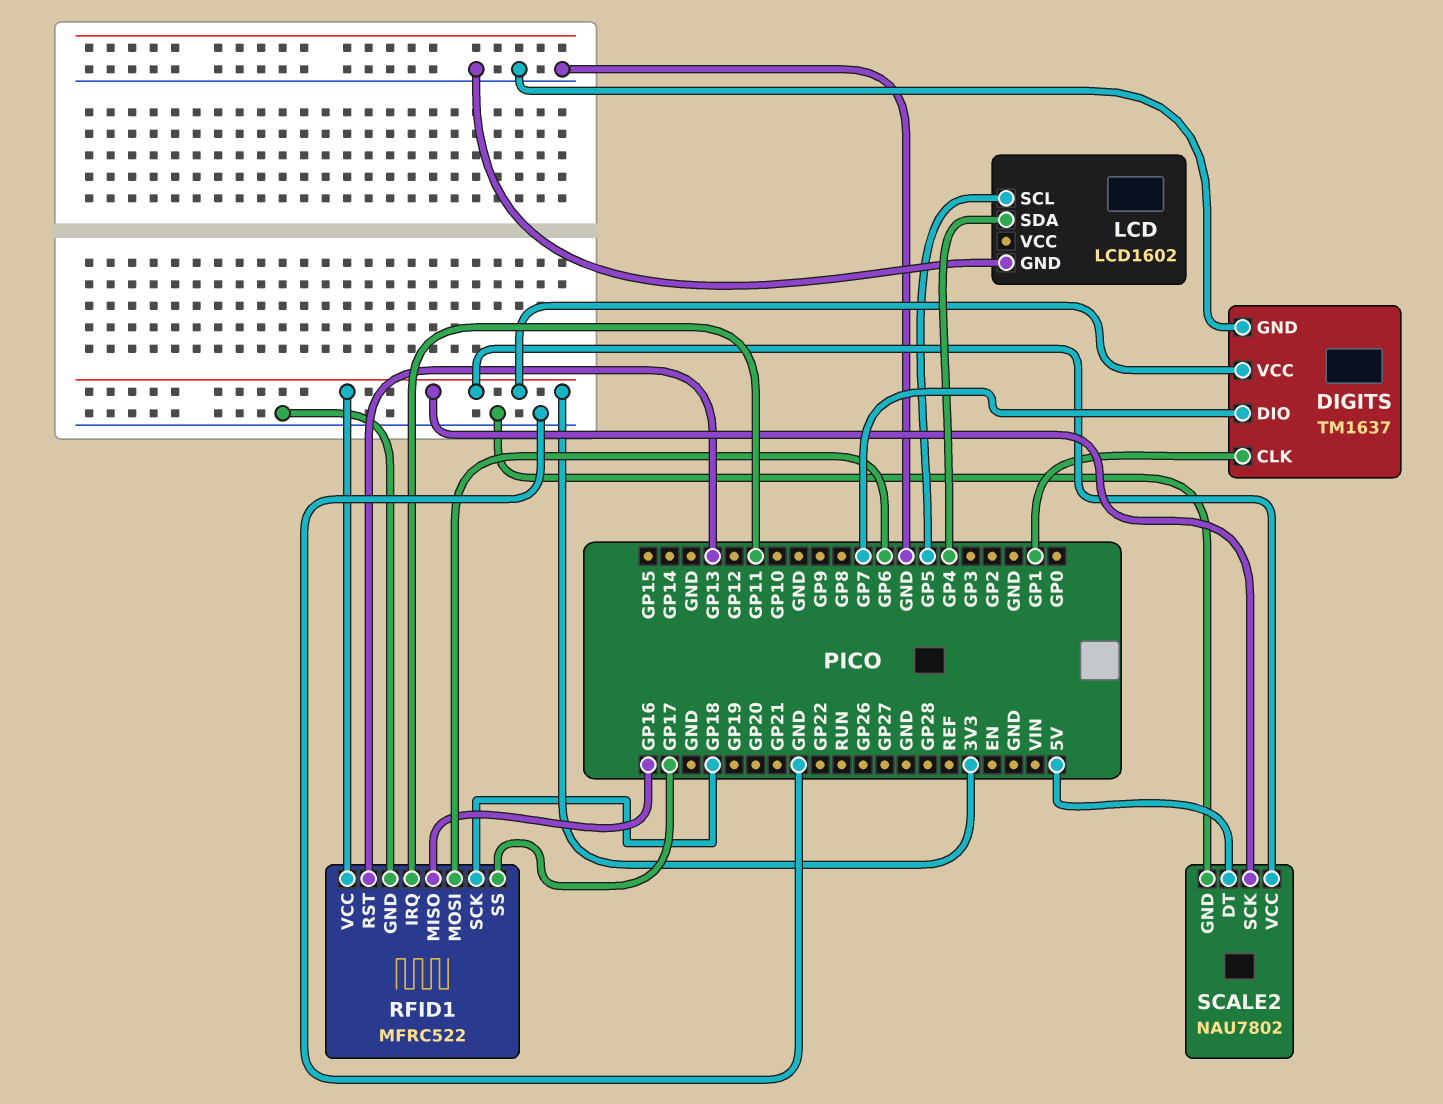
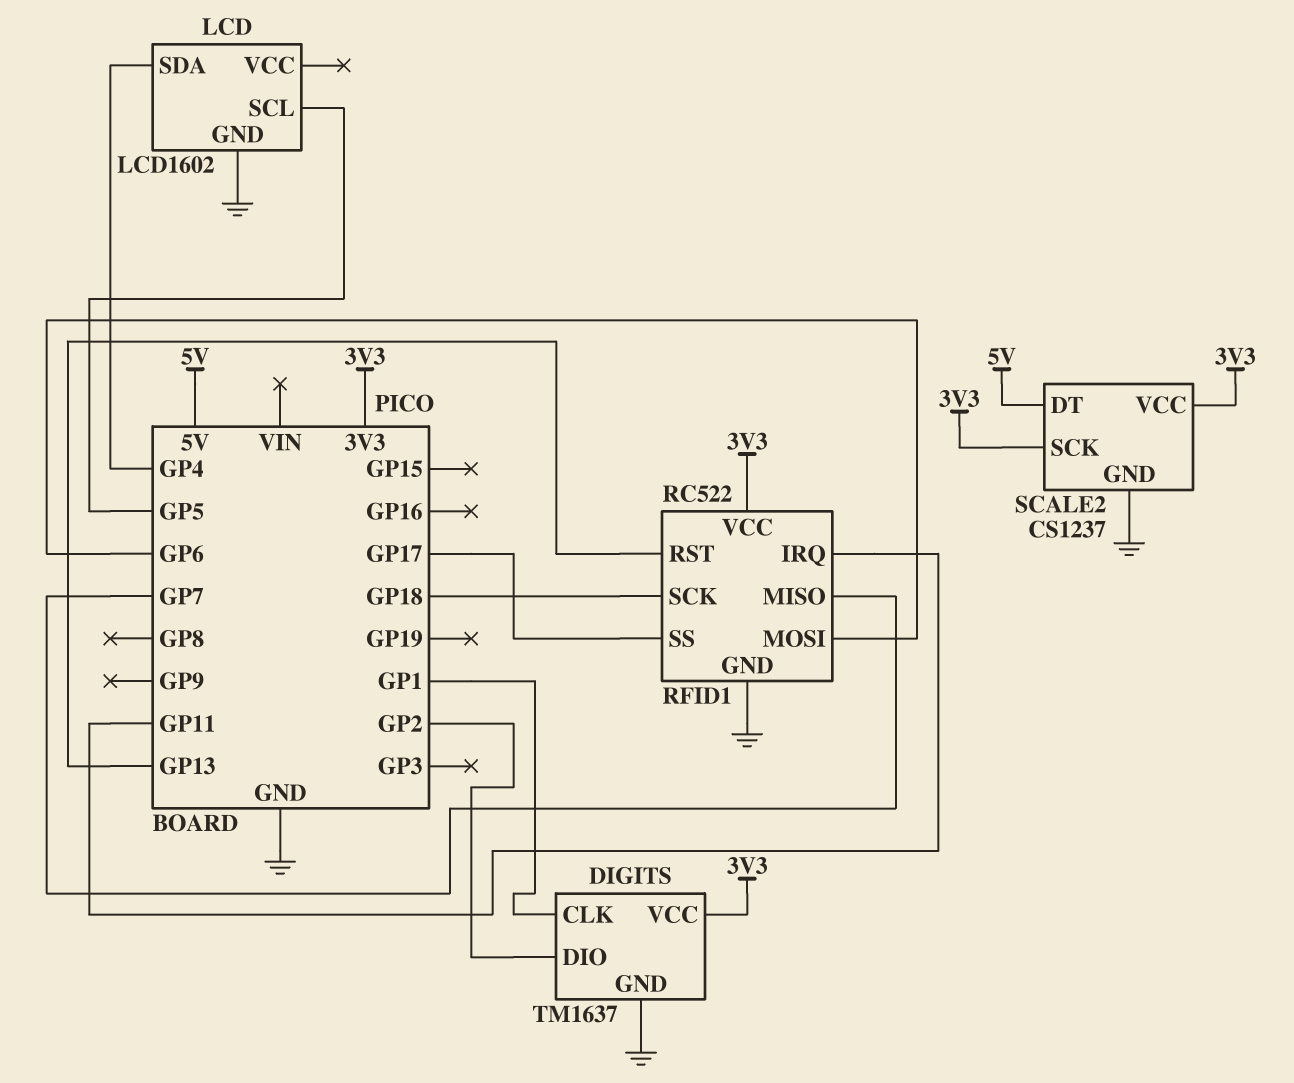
DIGITS pin DIO: GP7 -> GP2
RFID1: MFRC522 -> RC522
RFID1 pin MISO: GP16 -> GP7
SCALE2: NAU7802 -> CS1237

